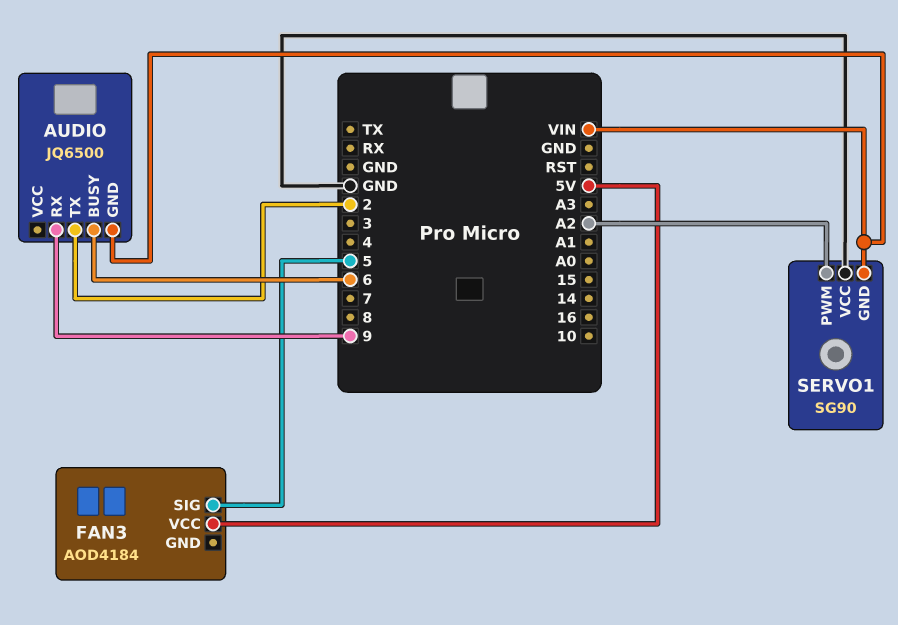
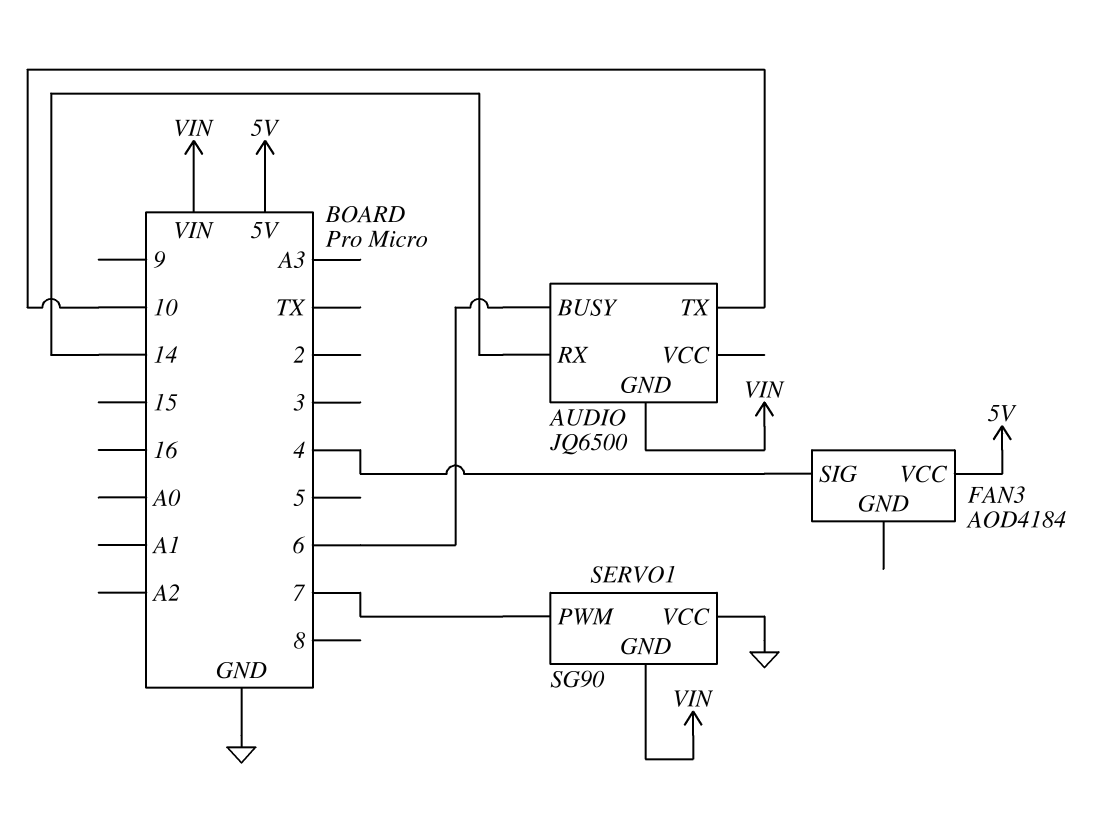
AUDIO pin RX: 9 -> 14
AUDIO pin TX: 2 -> 10
FAN3 pin SIG: 5 -> 4
SERVO1 pin PWM: A2 -> 7

